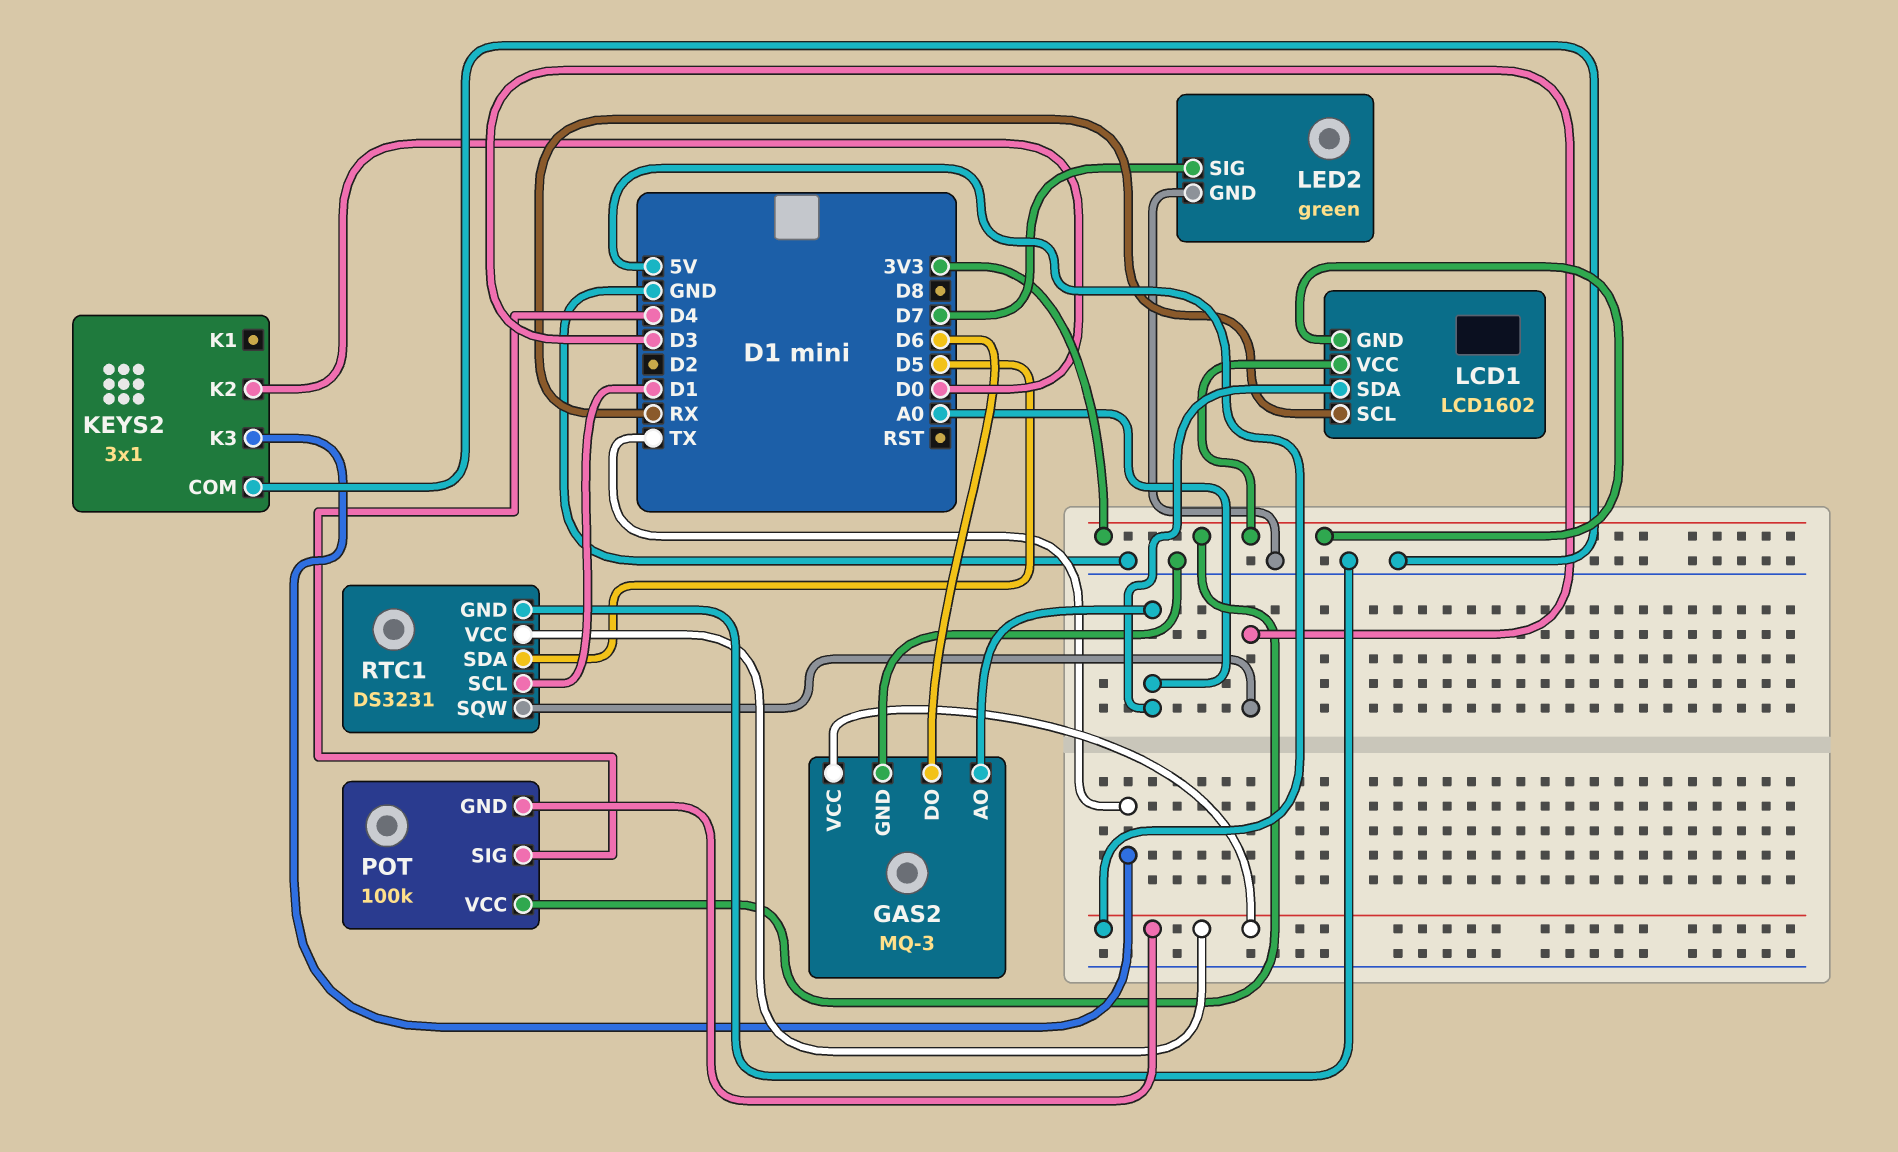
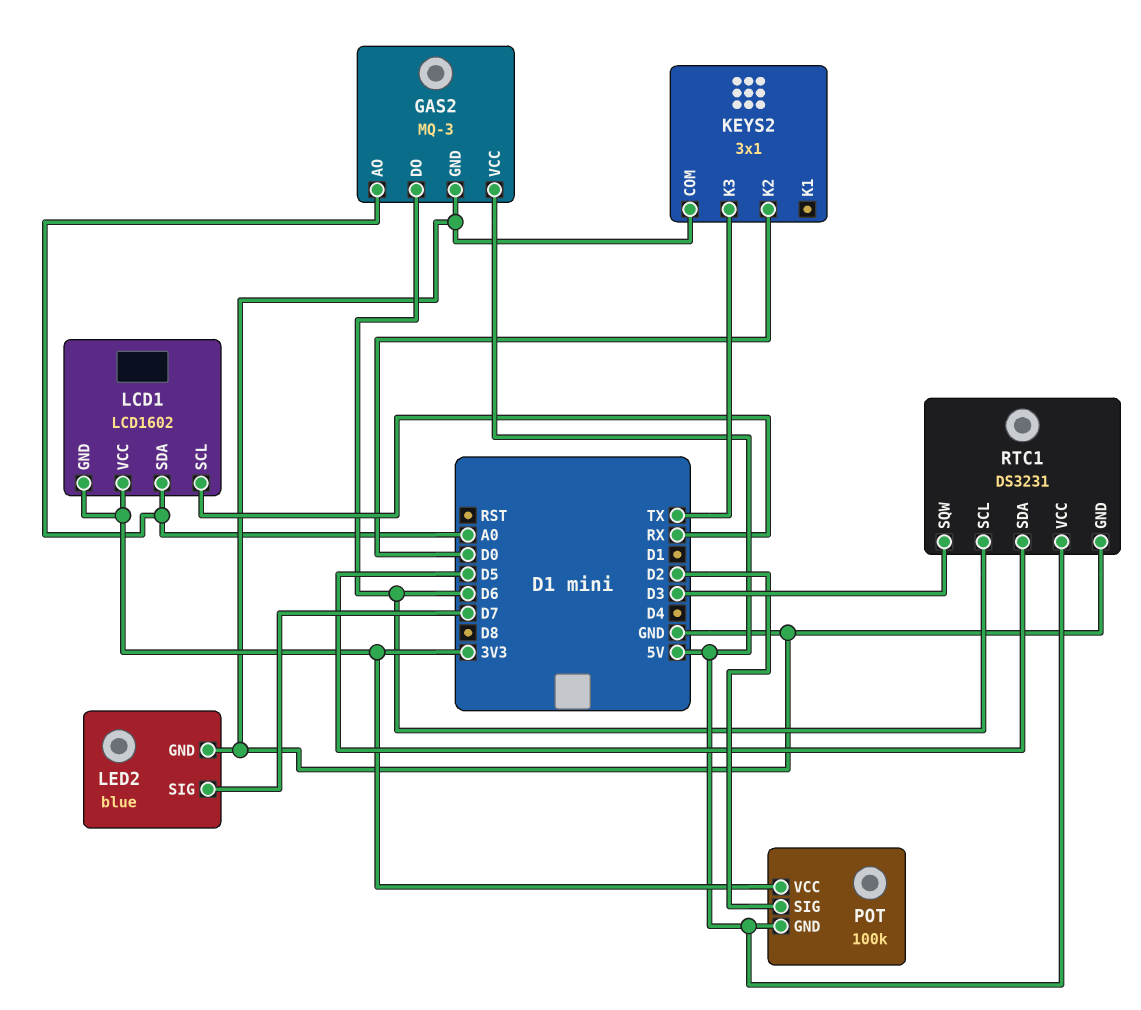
LED2: green -> blue
POT pin SIG: D4 -> D2
RTC1 pin SCL: D1 -> D6

